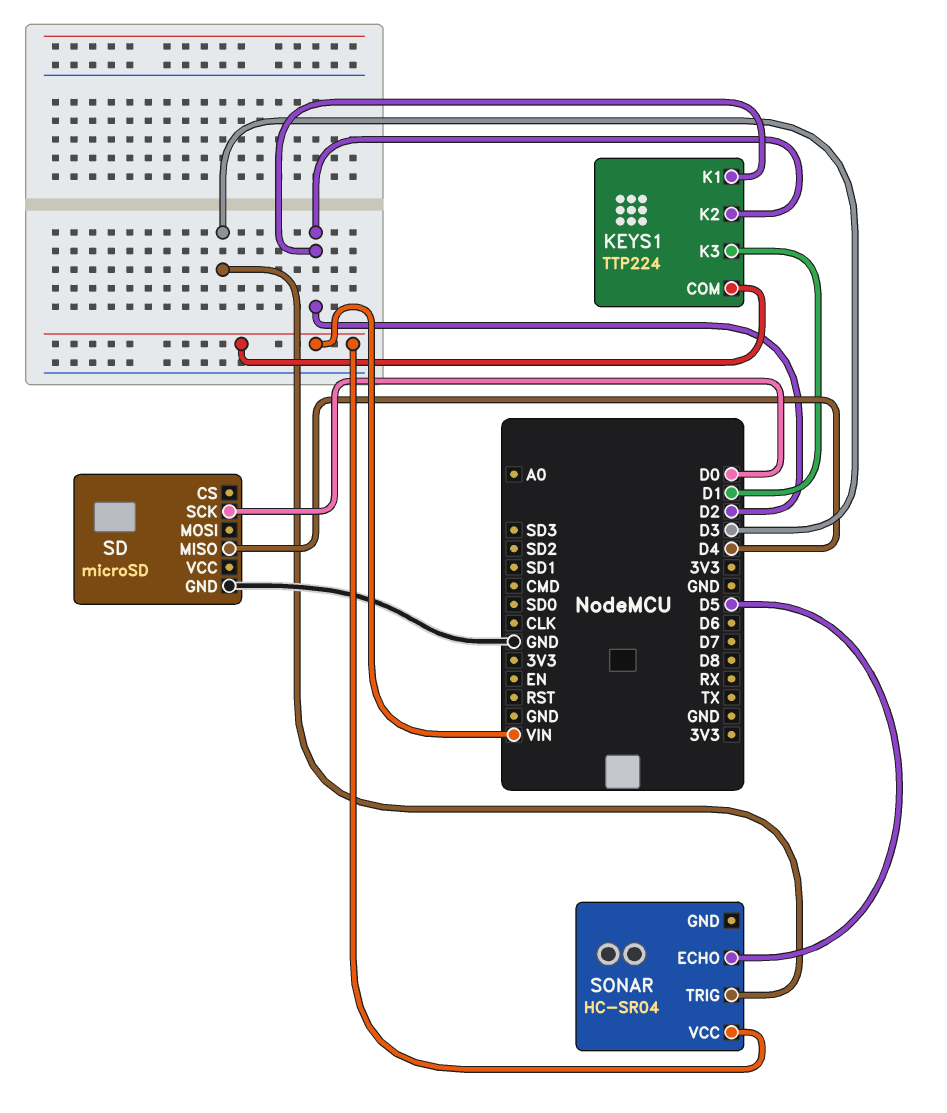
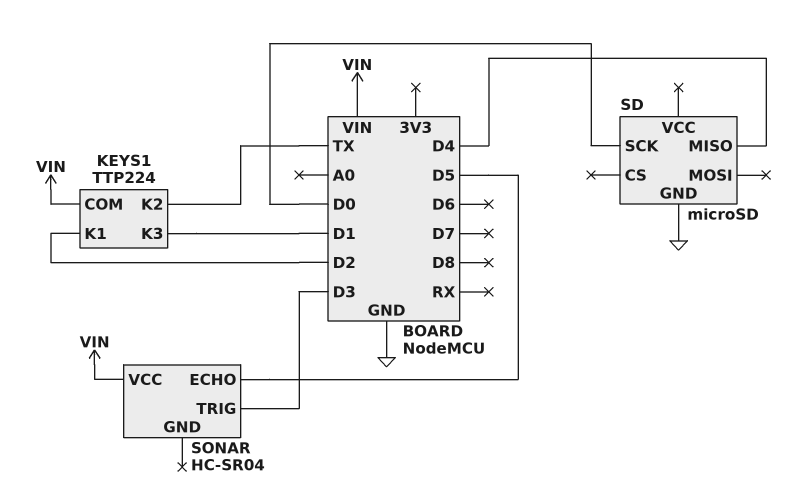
KEYS1 pin K2: D2 -> TX

